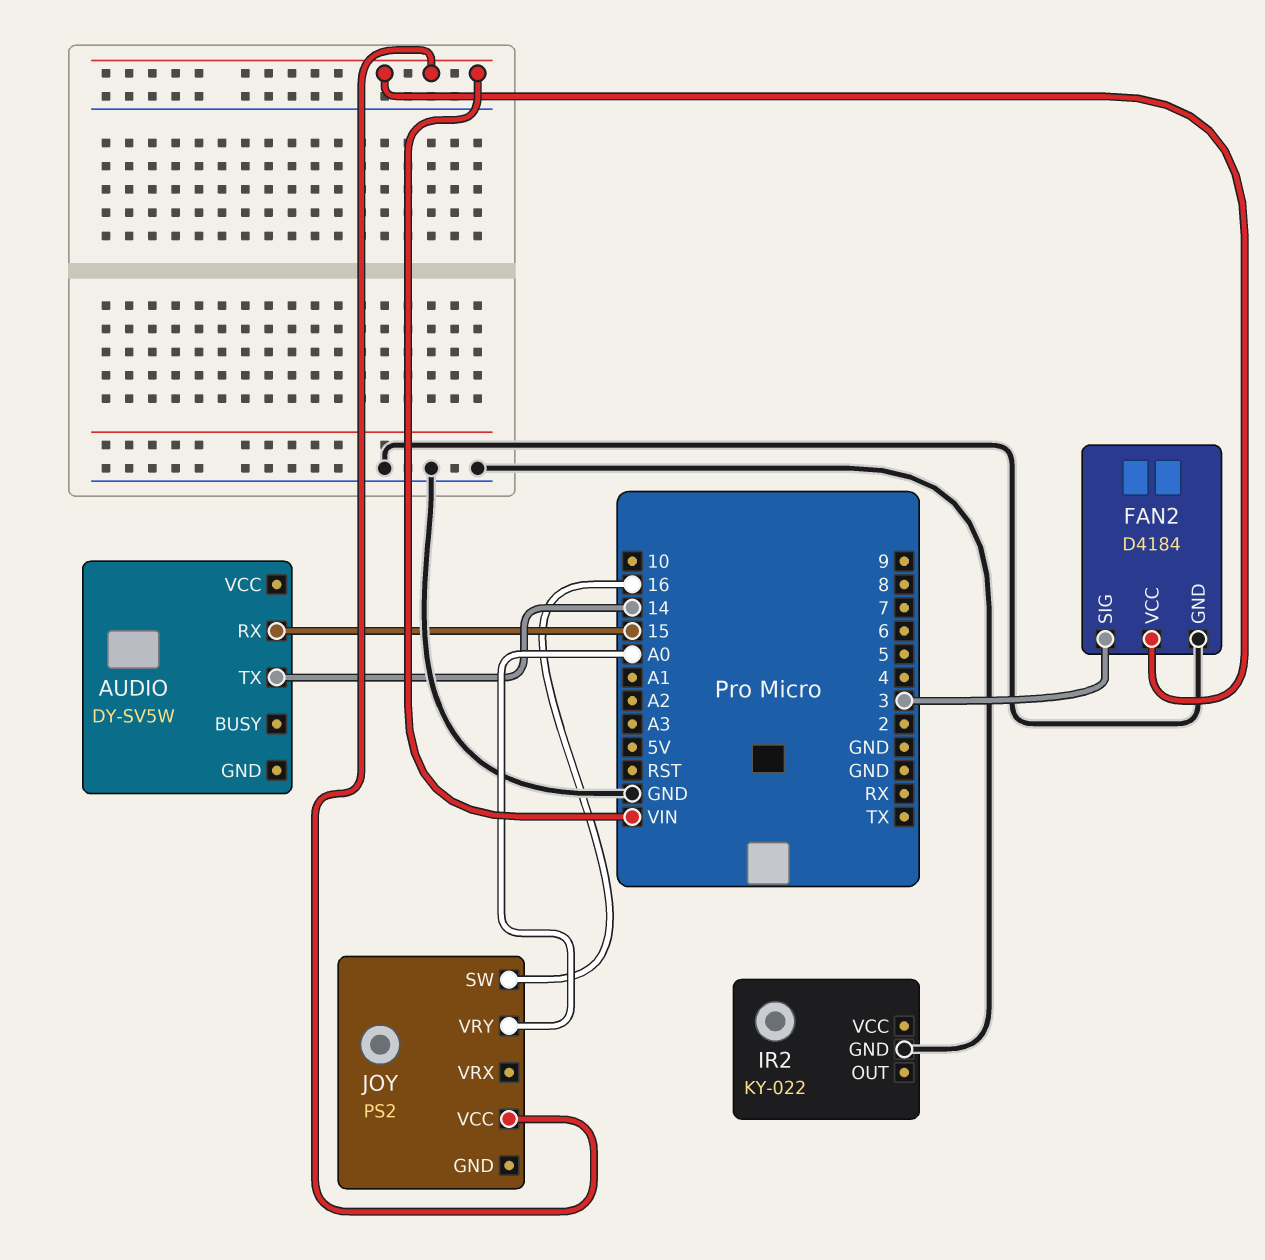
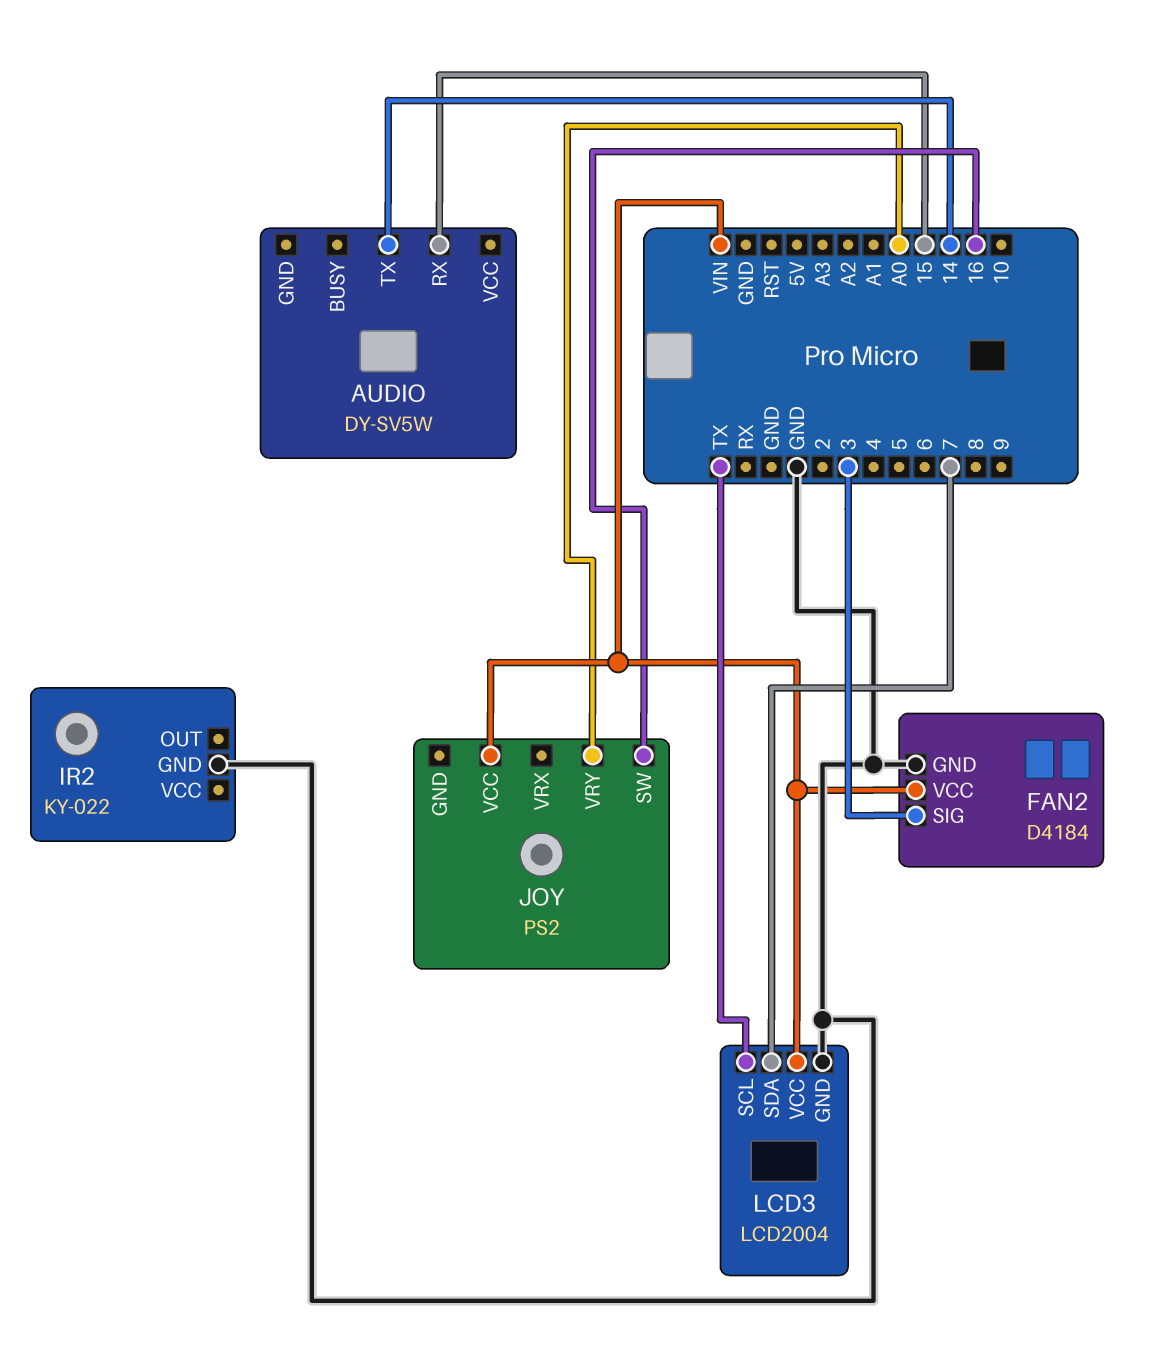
LCD3: none -> LCD2004
LCD3 pin GND: none -> GND
LCD3 pin SCL: none -> TX
LCD3 pin SDA: none -> 7
LCD3 pin VCC: none -> VIN

